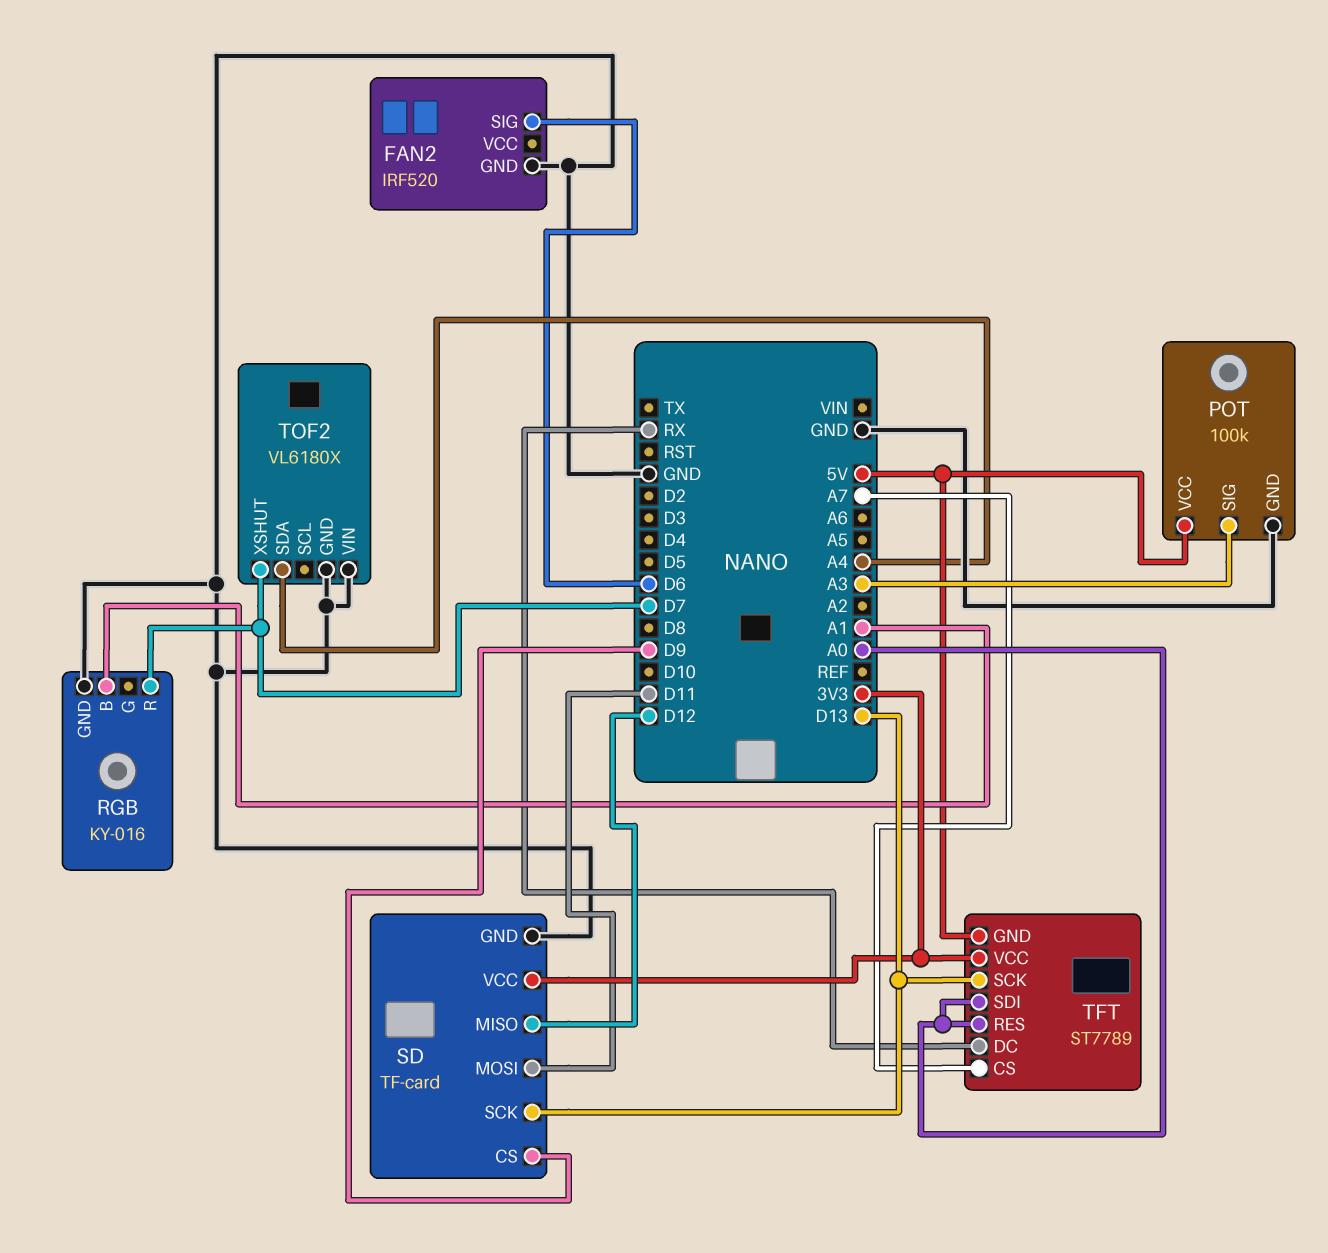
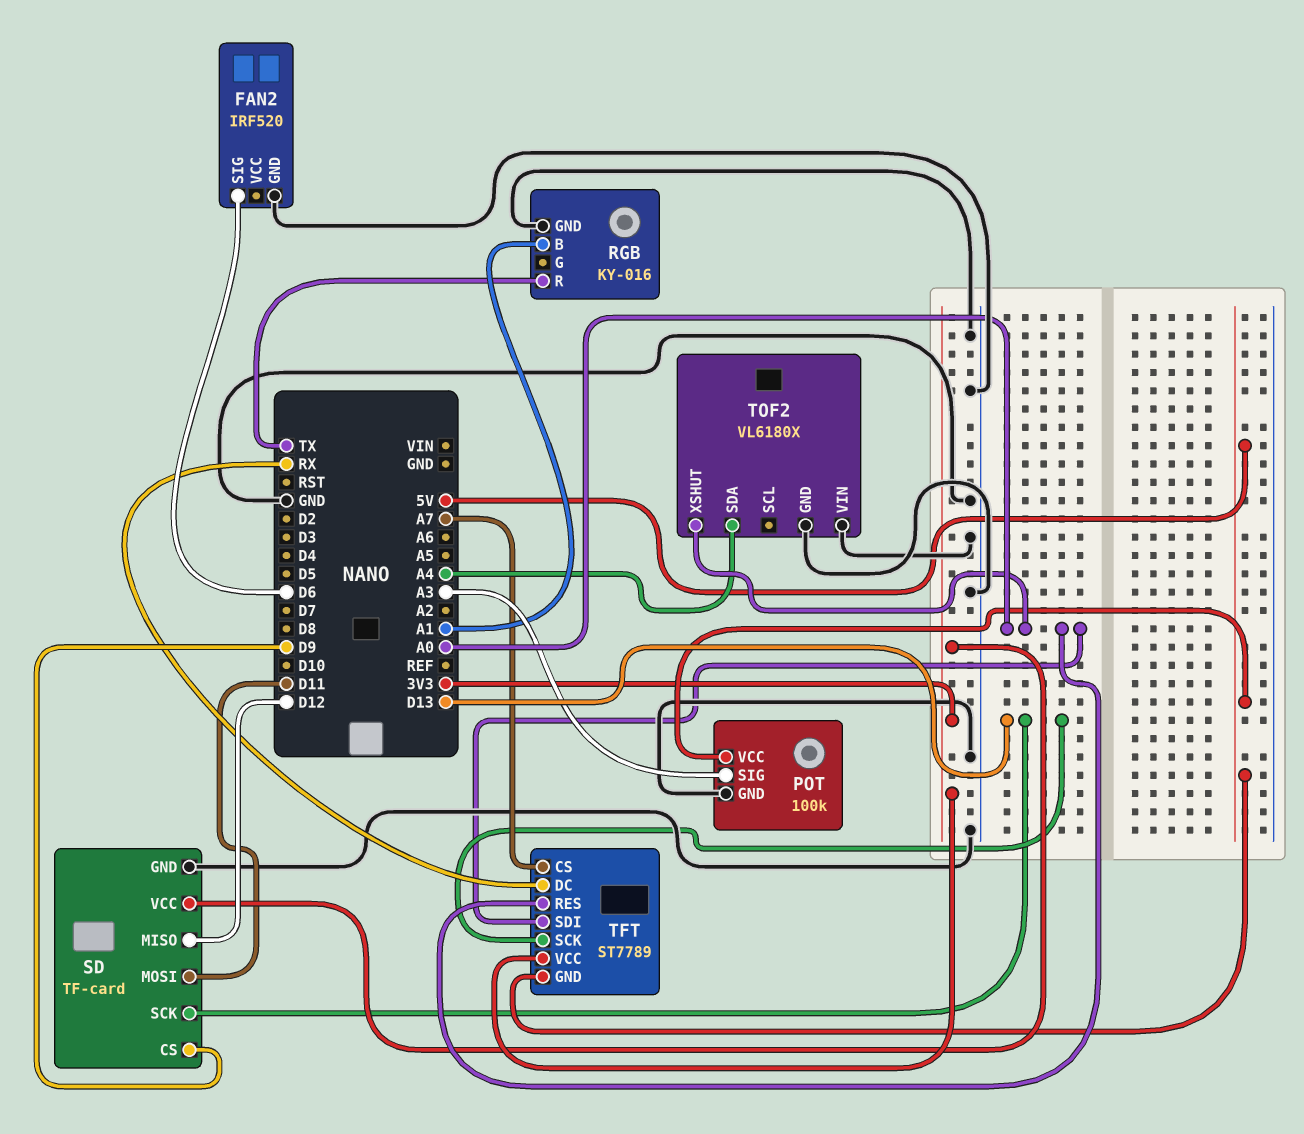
RGB pin R: D7 -> TX
TOF2 pin XSHUT: D7 -> A0

